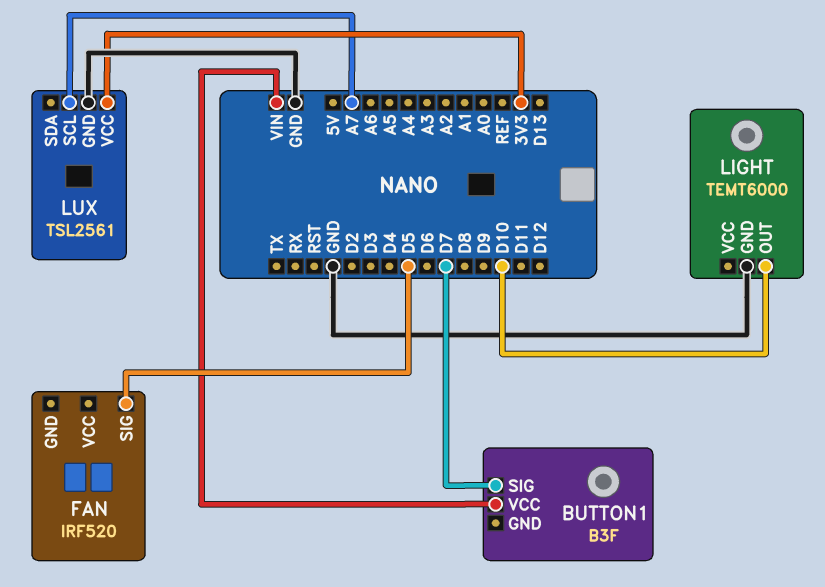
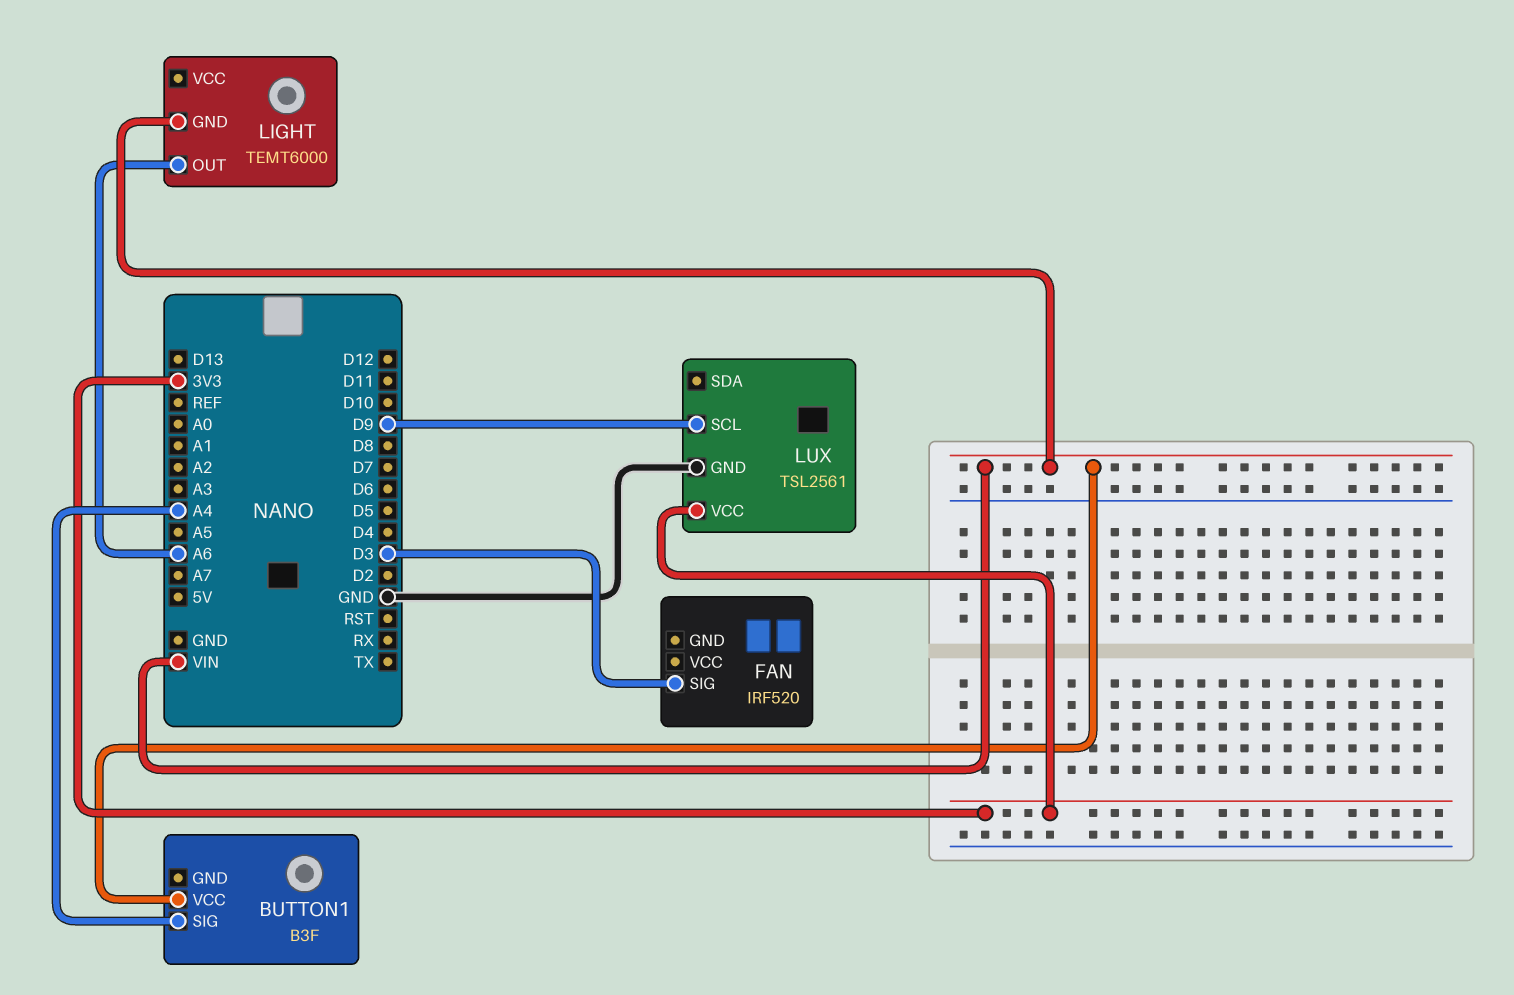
BUTTON1 pin SIG: D7 -> A4
FAN pin SIG: D5 -> D3
LIGHT pin GND: GND -> VIN
LIGHT pin OUT: D10 -> A6
LUX pin SCL: A7 -> D9

